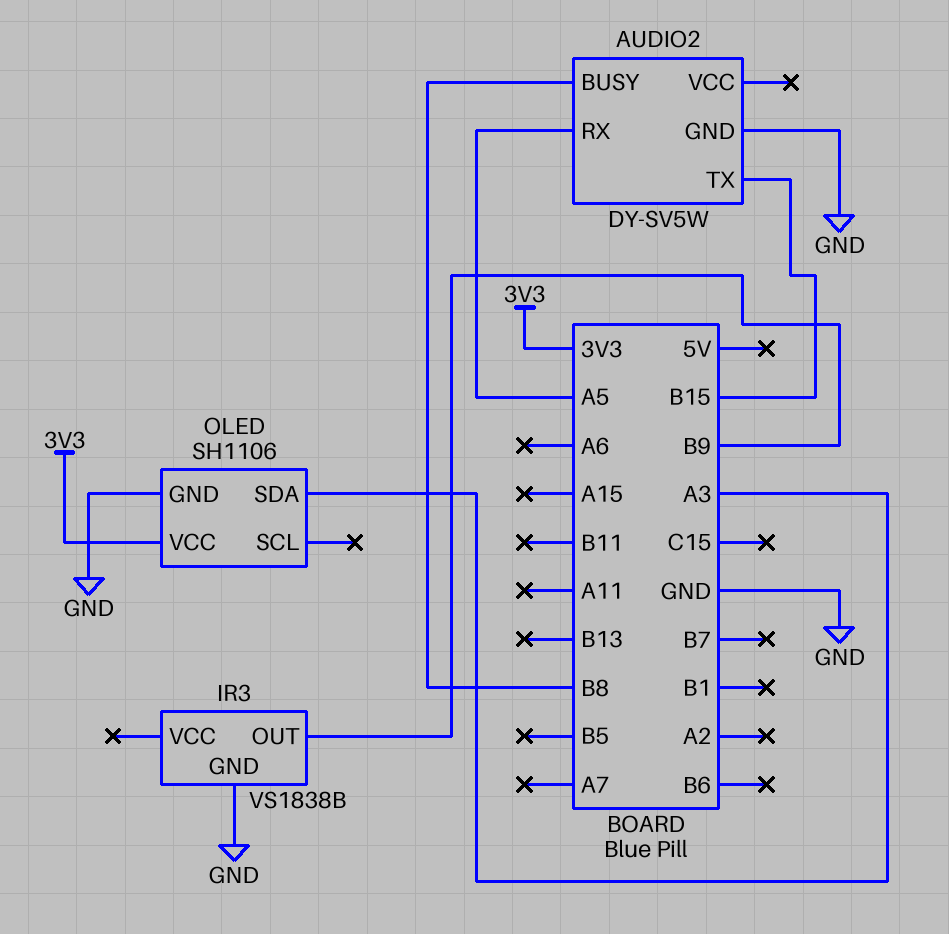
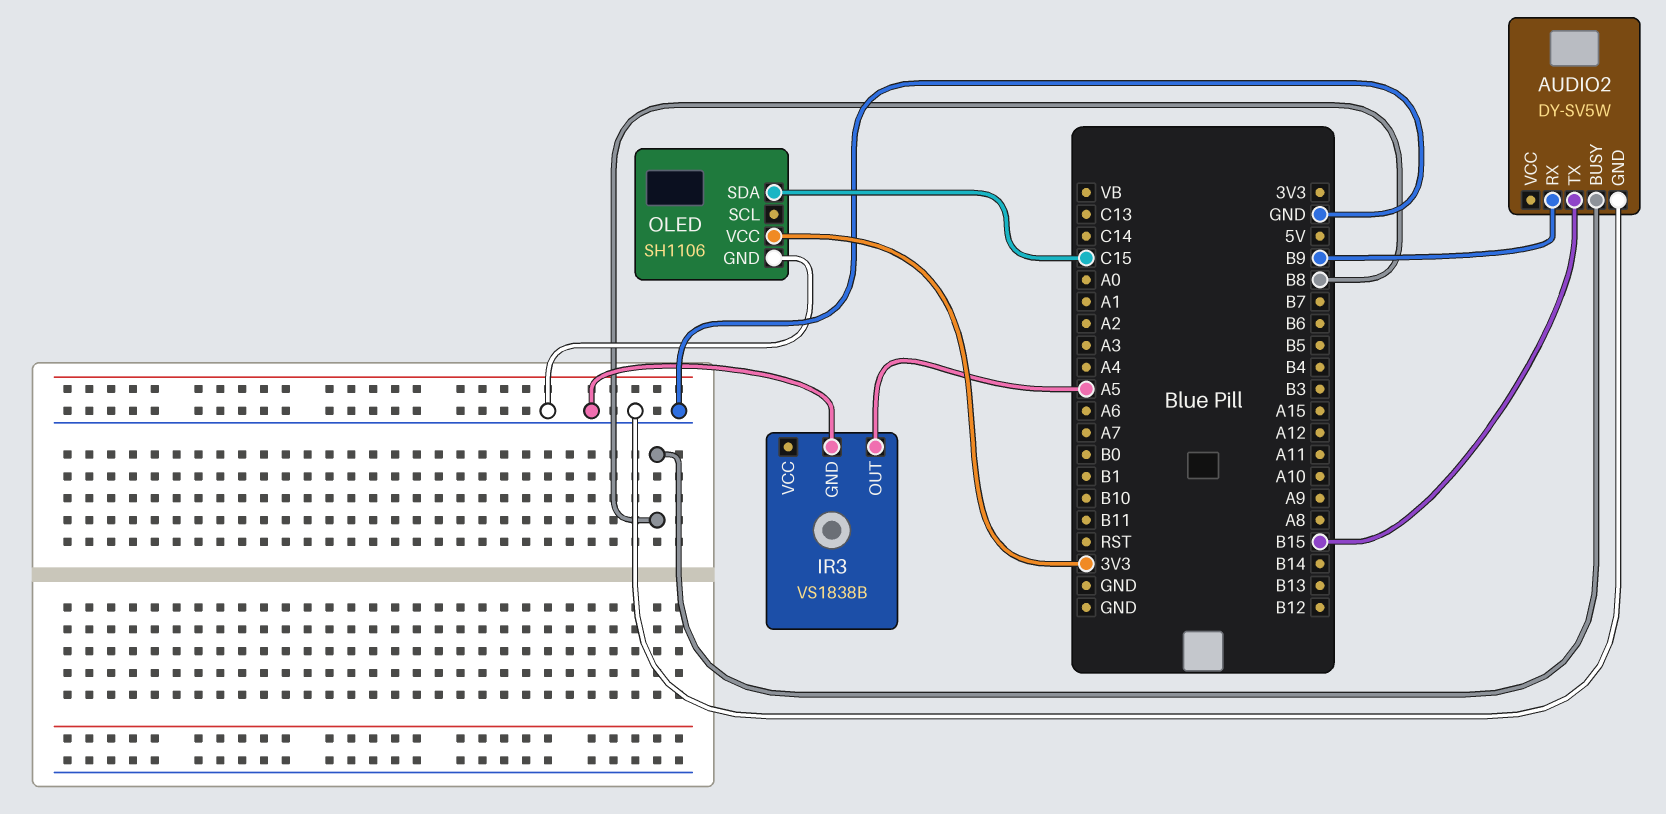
AUDIO2 pin RX: A5 -> B9
IR3 pin OUT: B9 -> A5
OLED pin SDA: A3 -> C15

